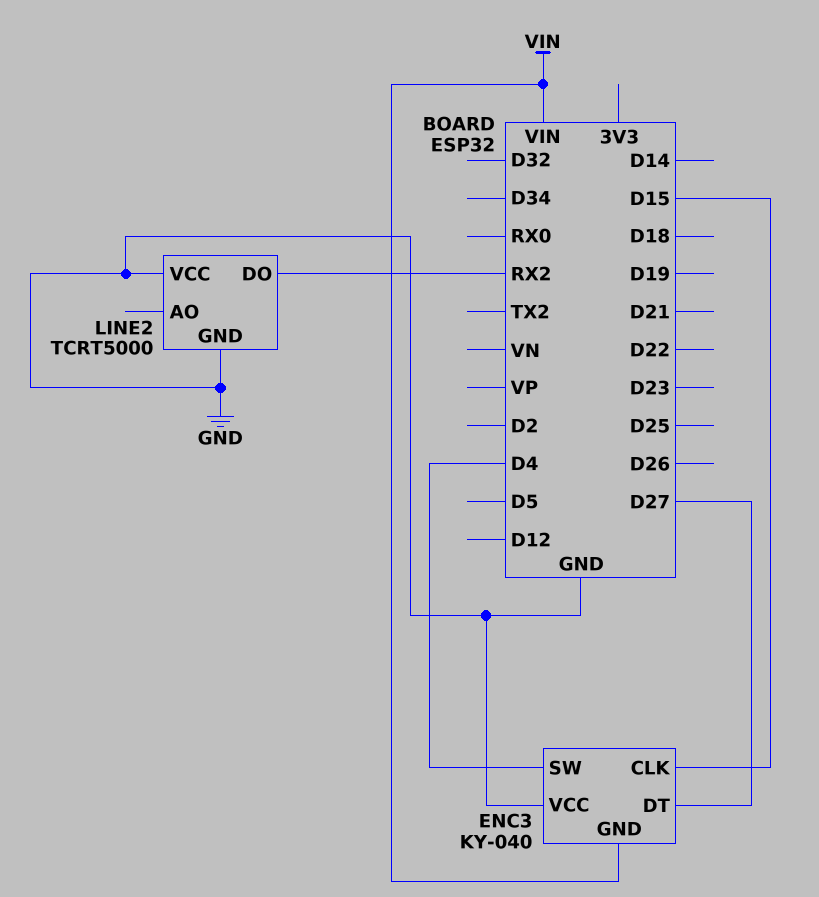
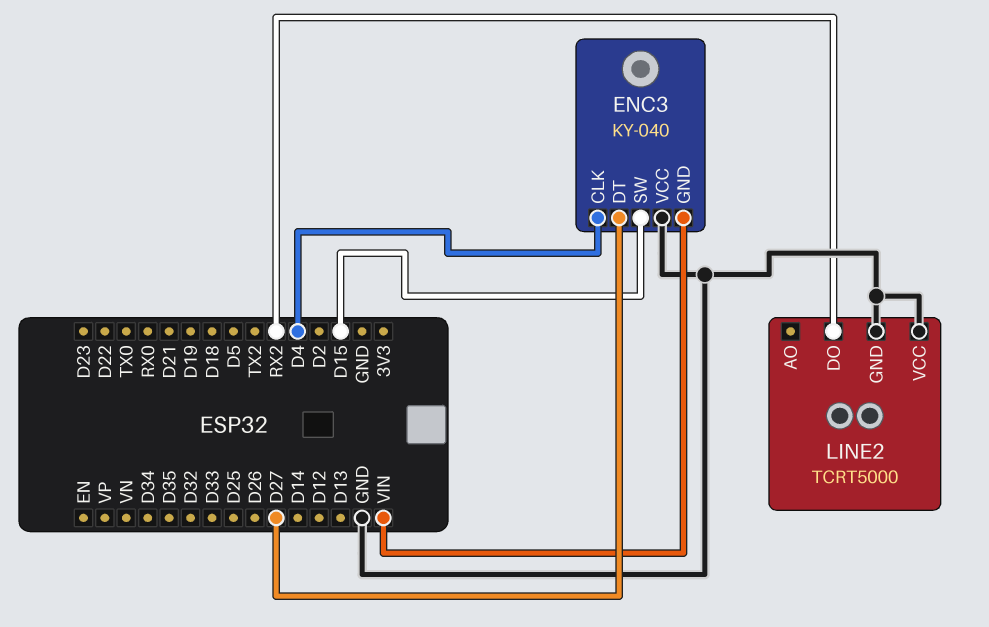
ENC3 pin CLK: D15 -> D4
ENC3 pin SW: D4 -> D15

